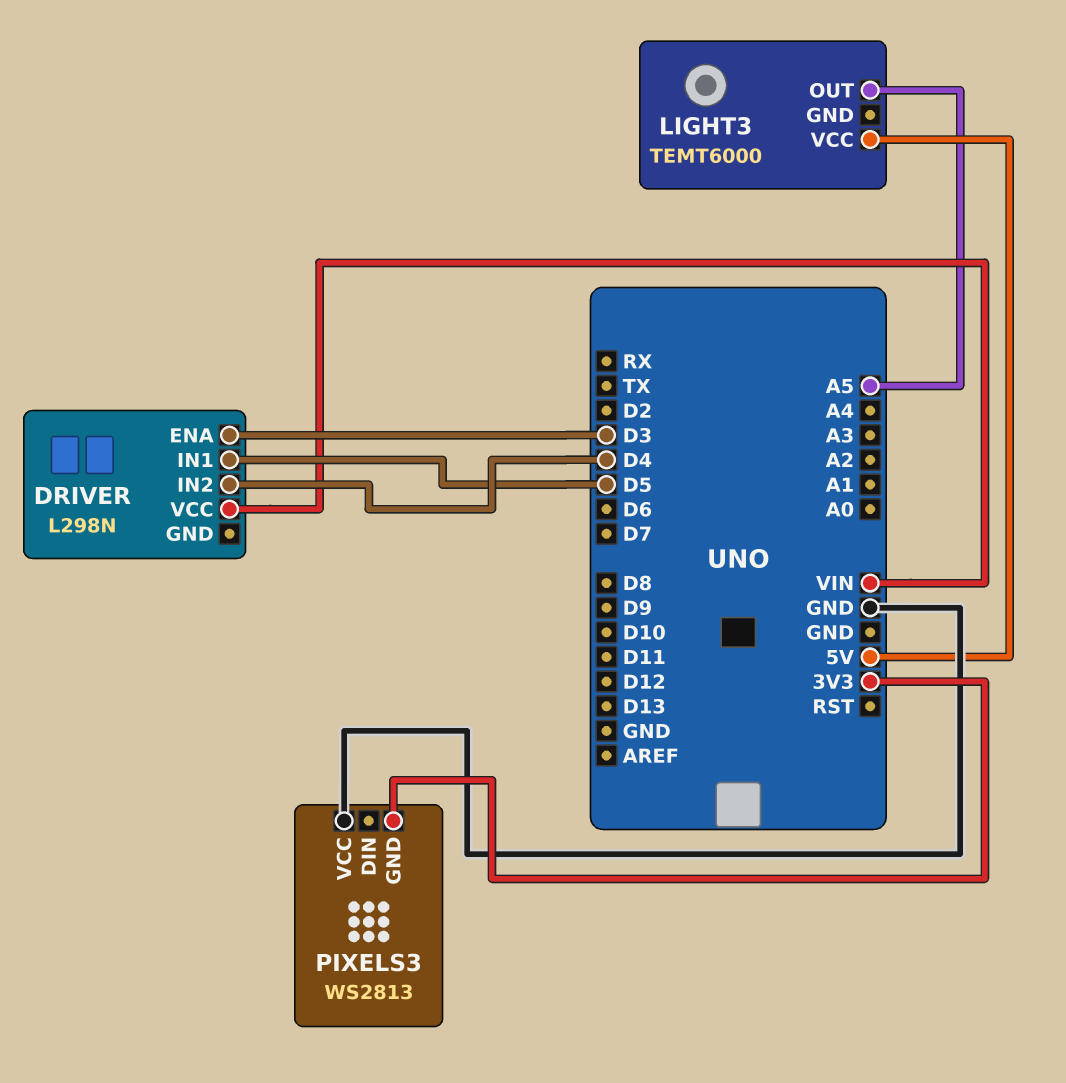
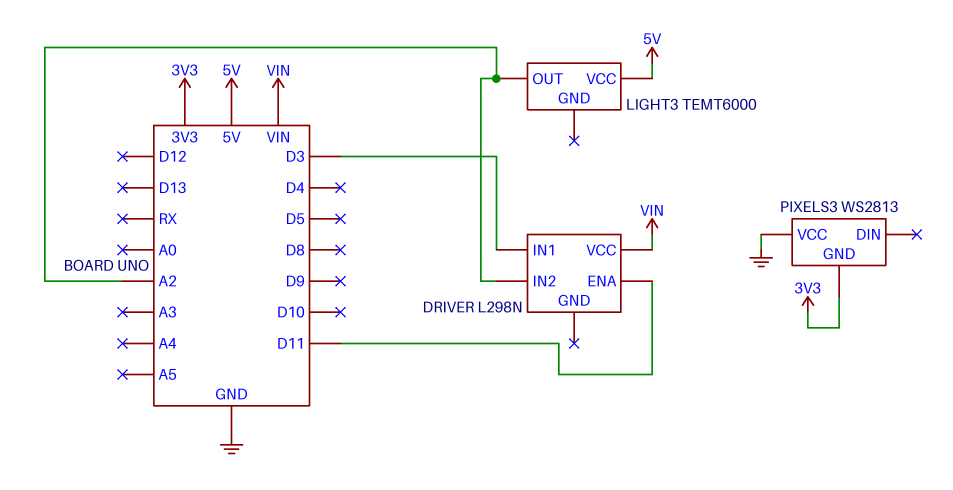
DRIVER pin ENA: D3 -> D11
DRIVER pin IN1: D5 -> D3
DRIVER pin IN2: D4 -> A2
LIGHT3 pin OUT: A5 -> A2

